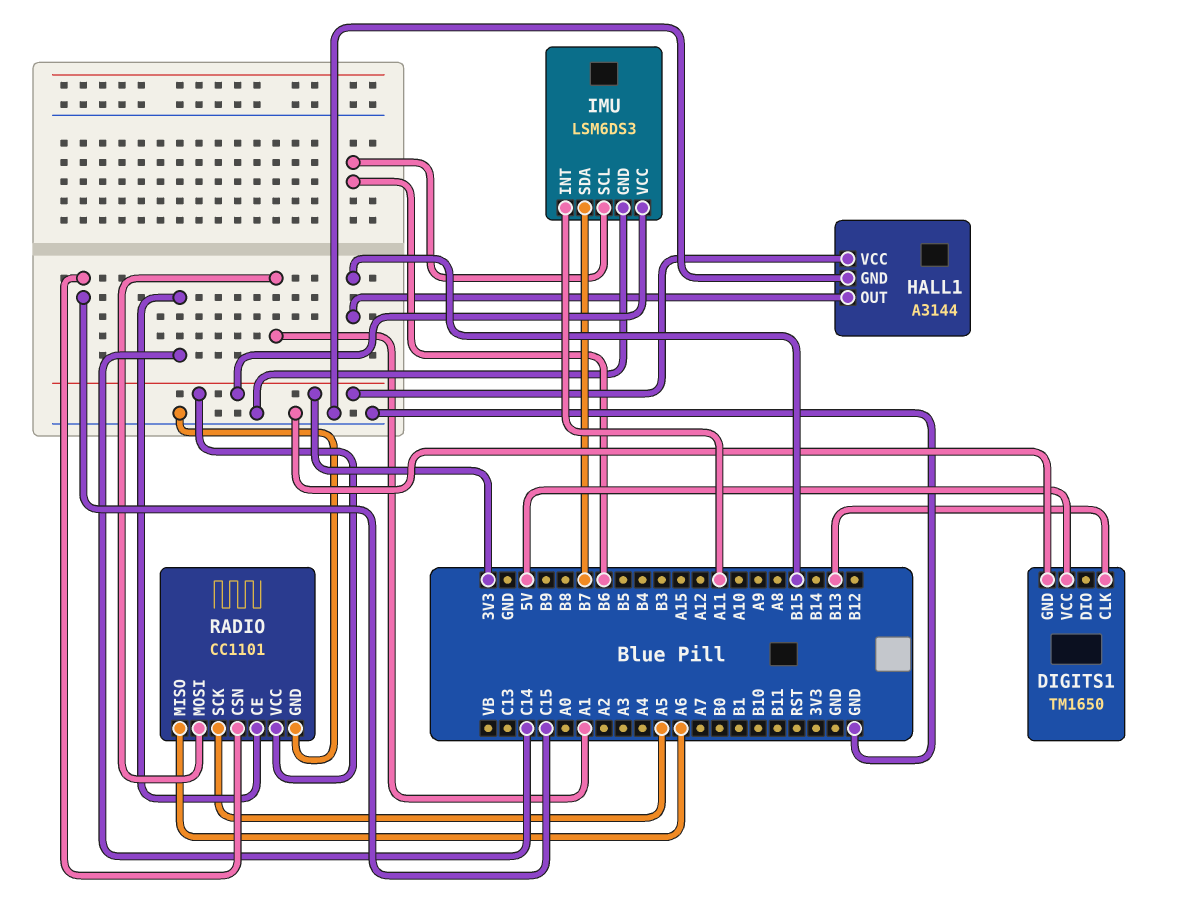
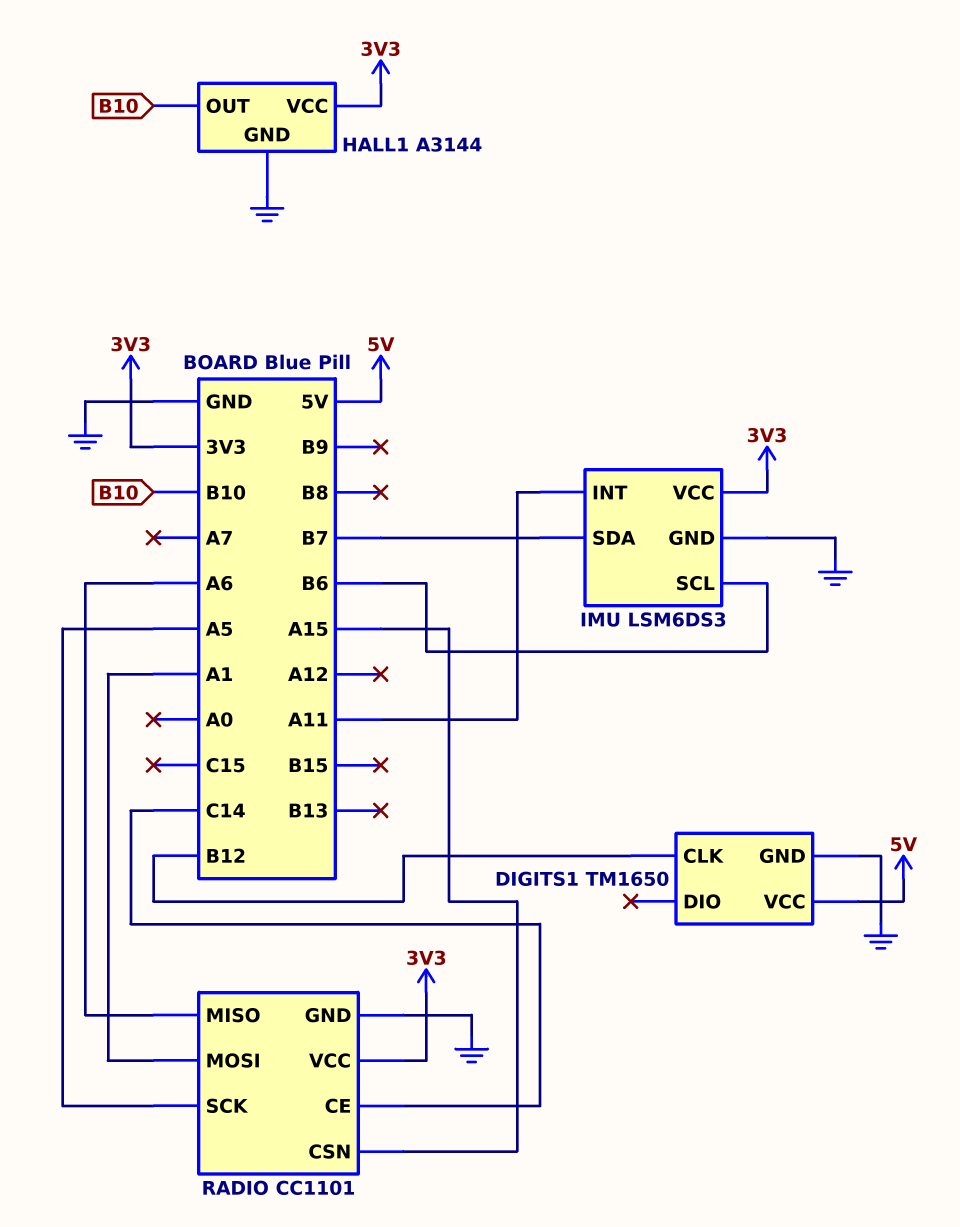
DIGITS1 pin CLK: B13 -> B12
HALL1 pin OUT: B15 -> B10
RADIO pin CSN: C15 -> A15

